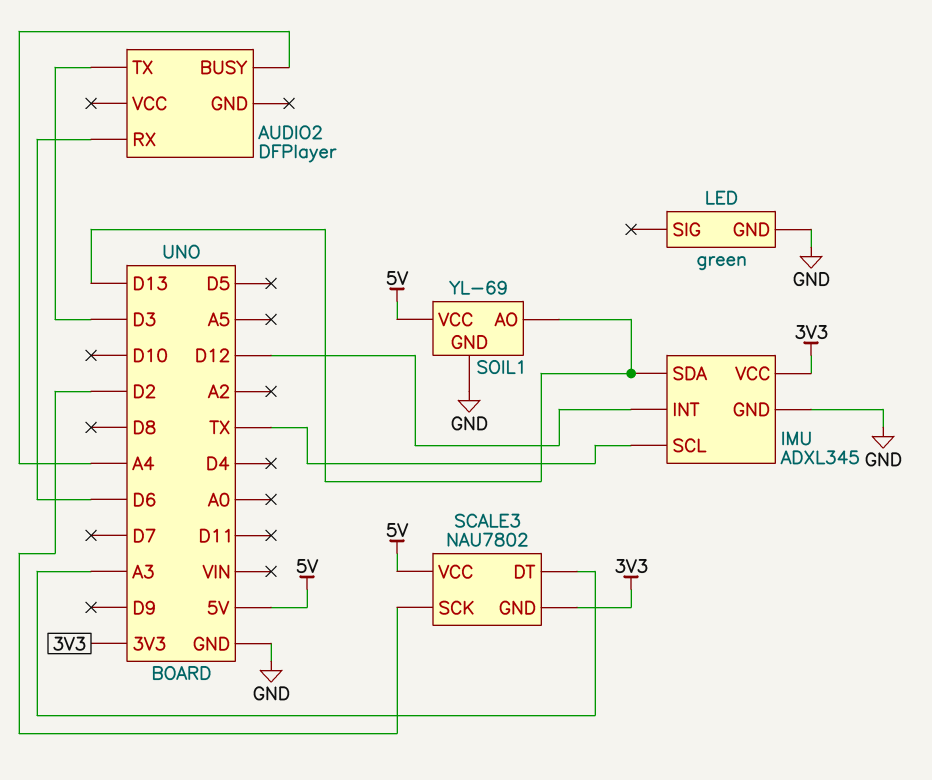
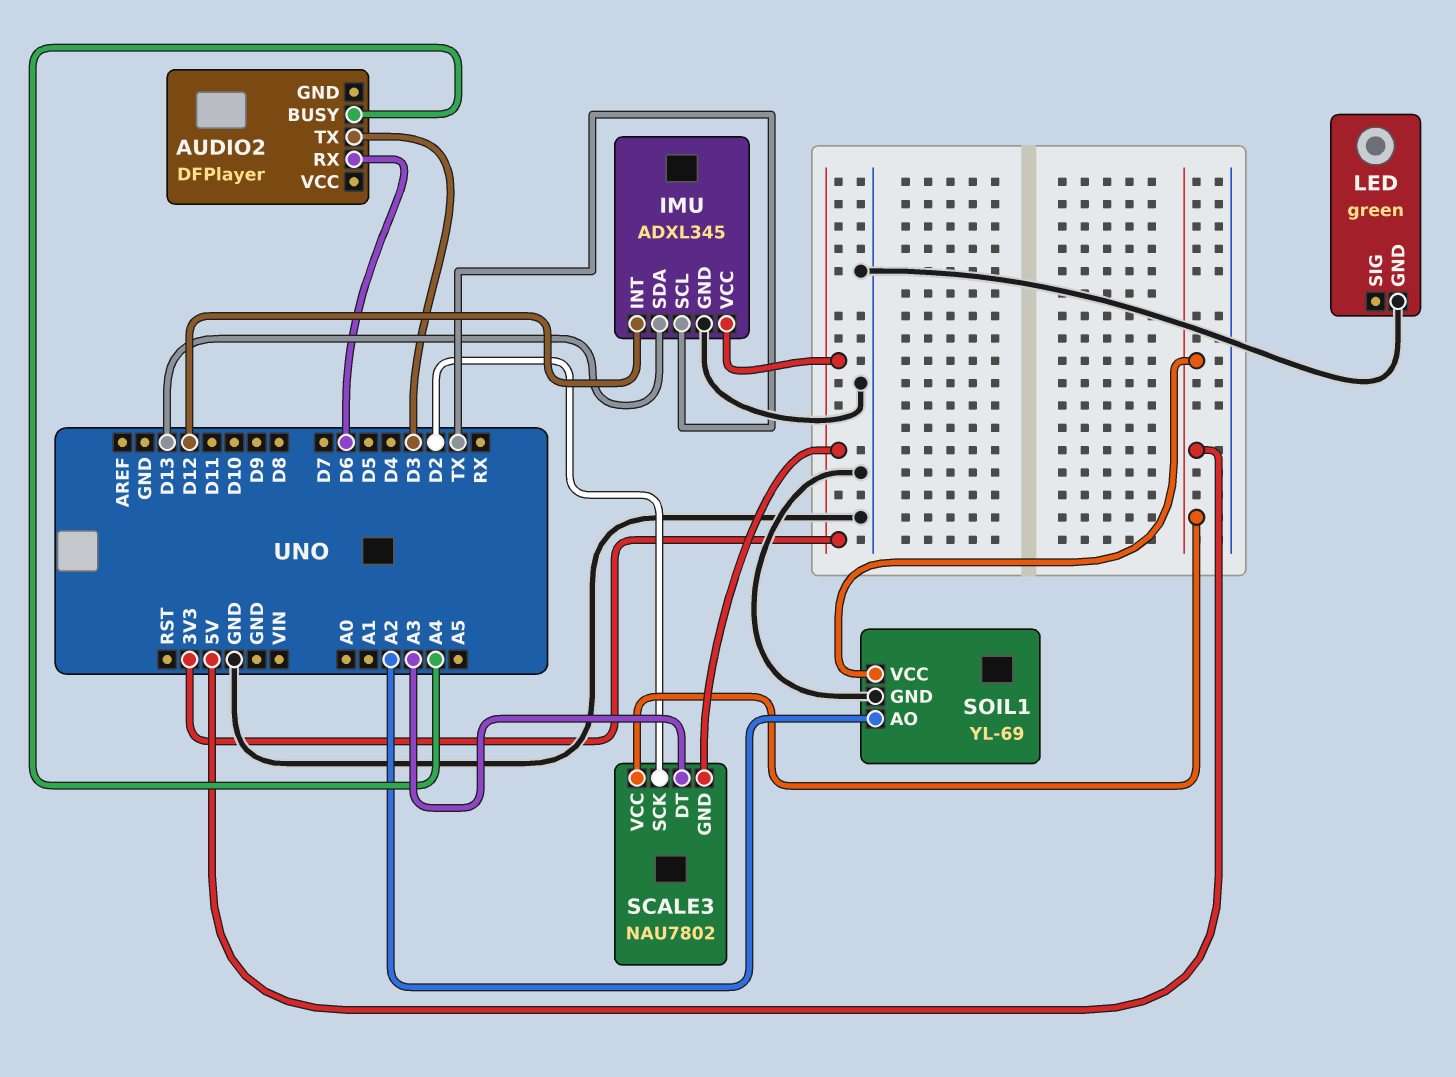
SOIL1 pin AO: D13 -> A2

